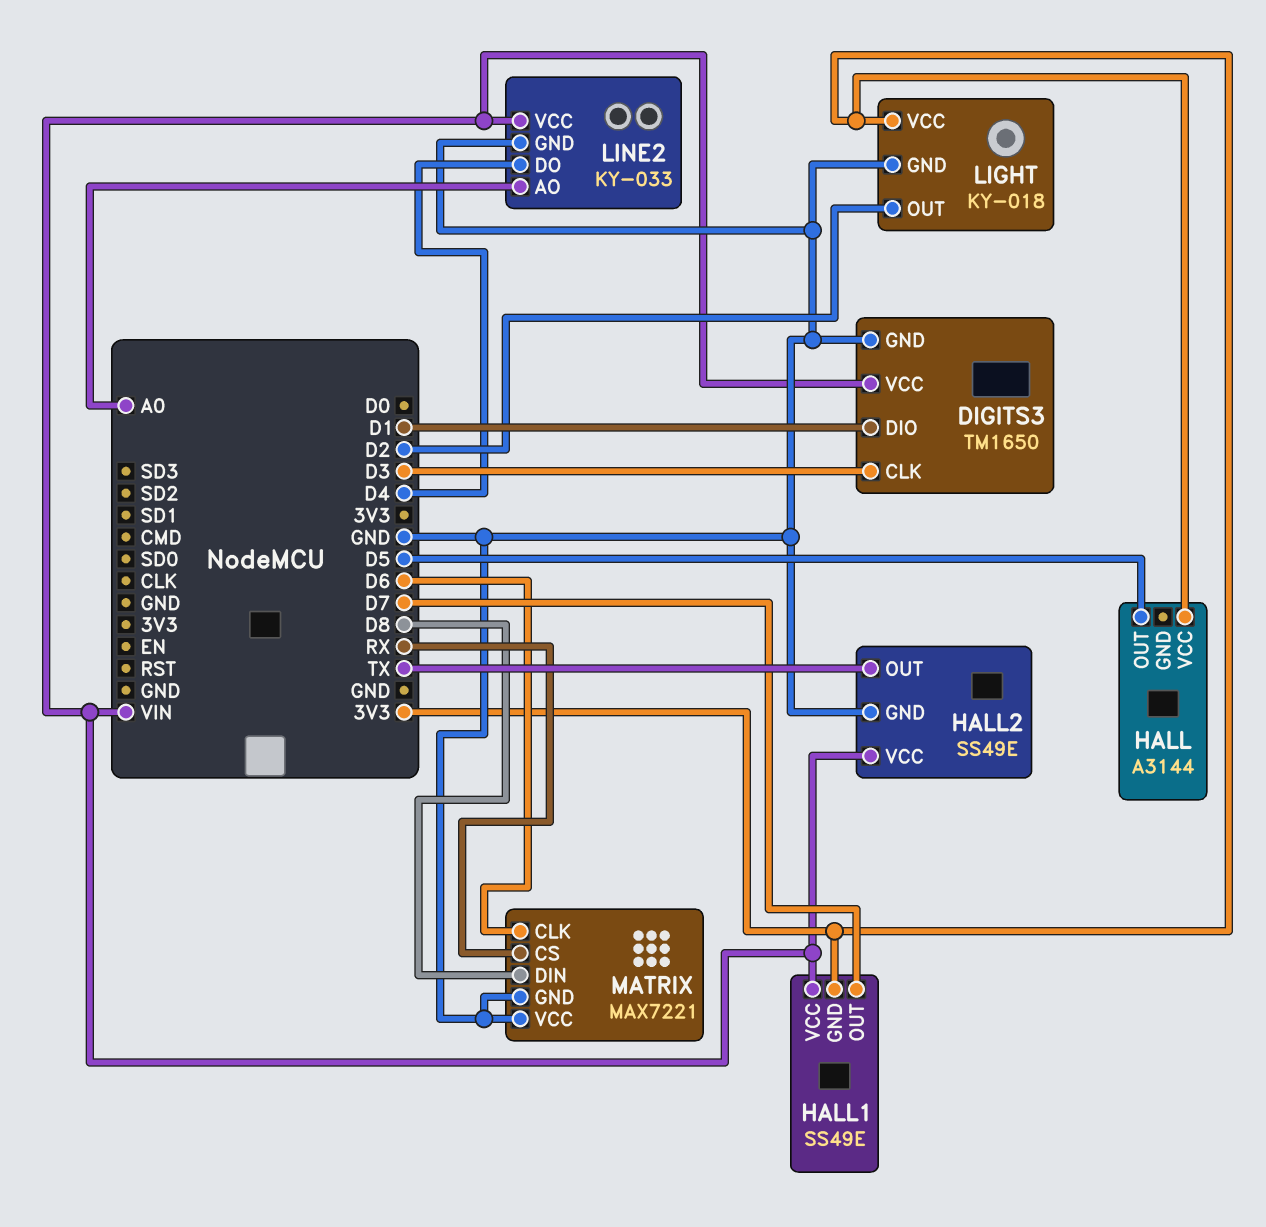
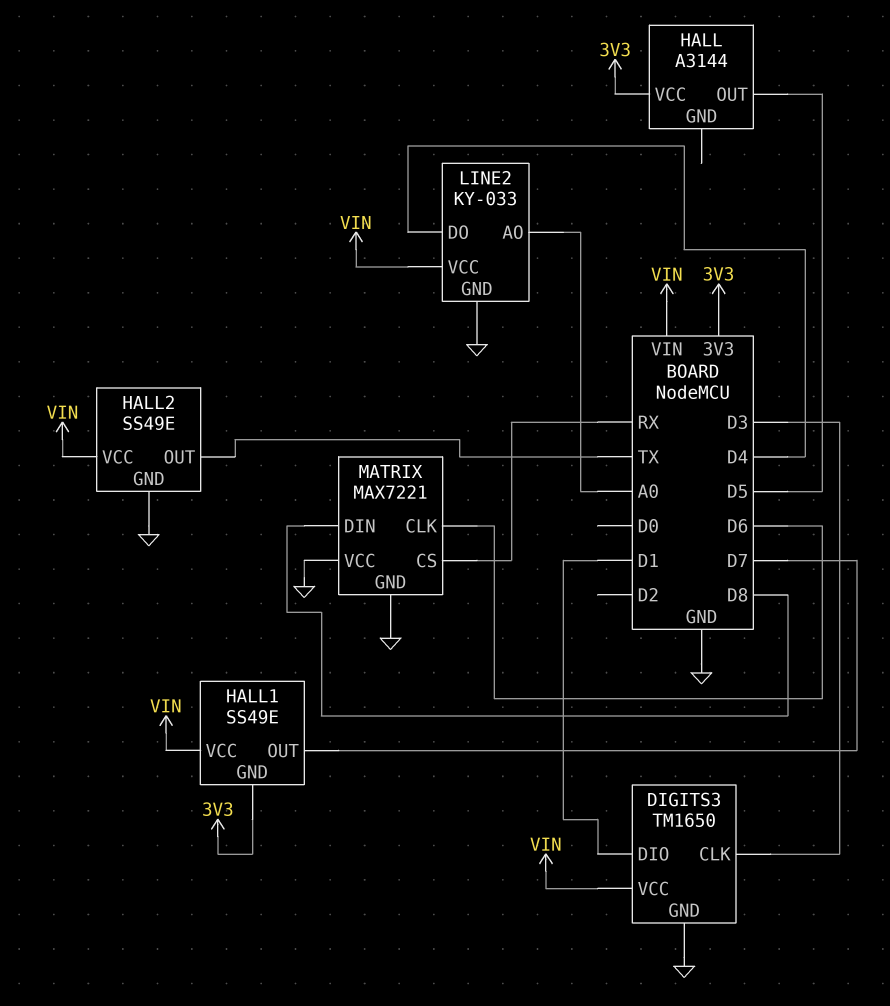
LIGHT: KY-018 -> none
LIGHT pin GND: GND -> none
LIGHT pin OUT: D2 -> none
LIGHT pin VCC: 3V3 -> none

